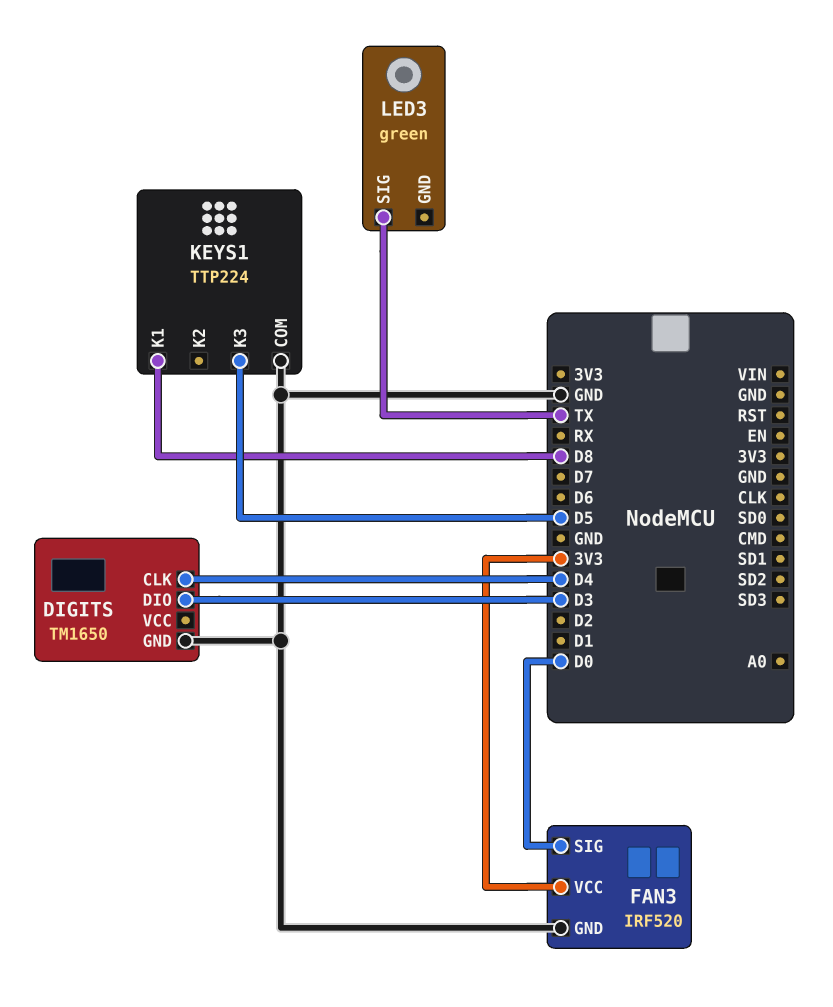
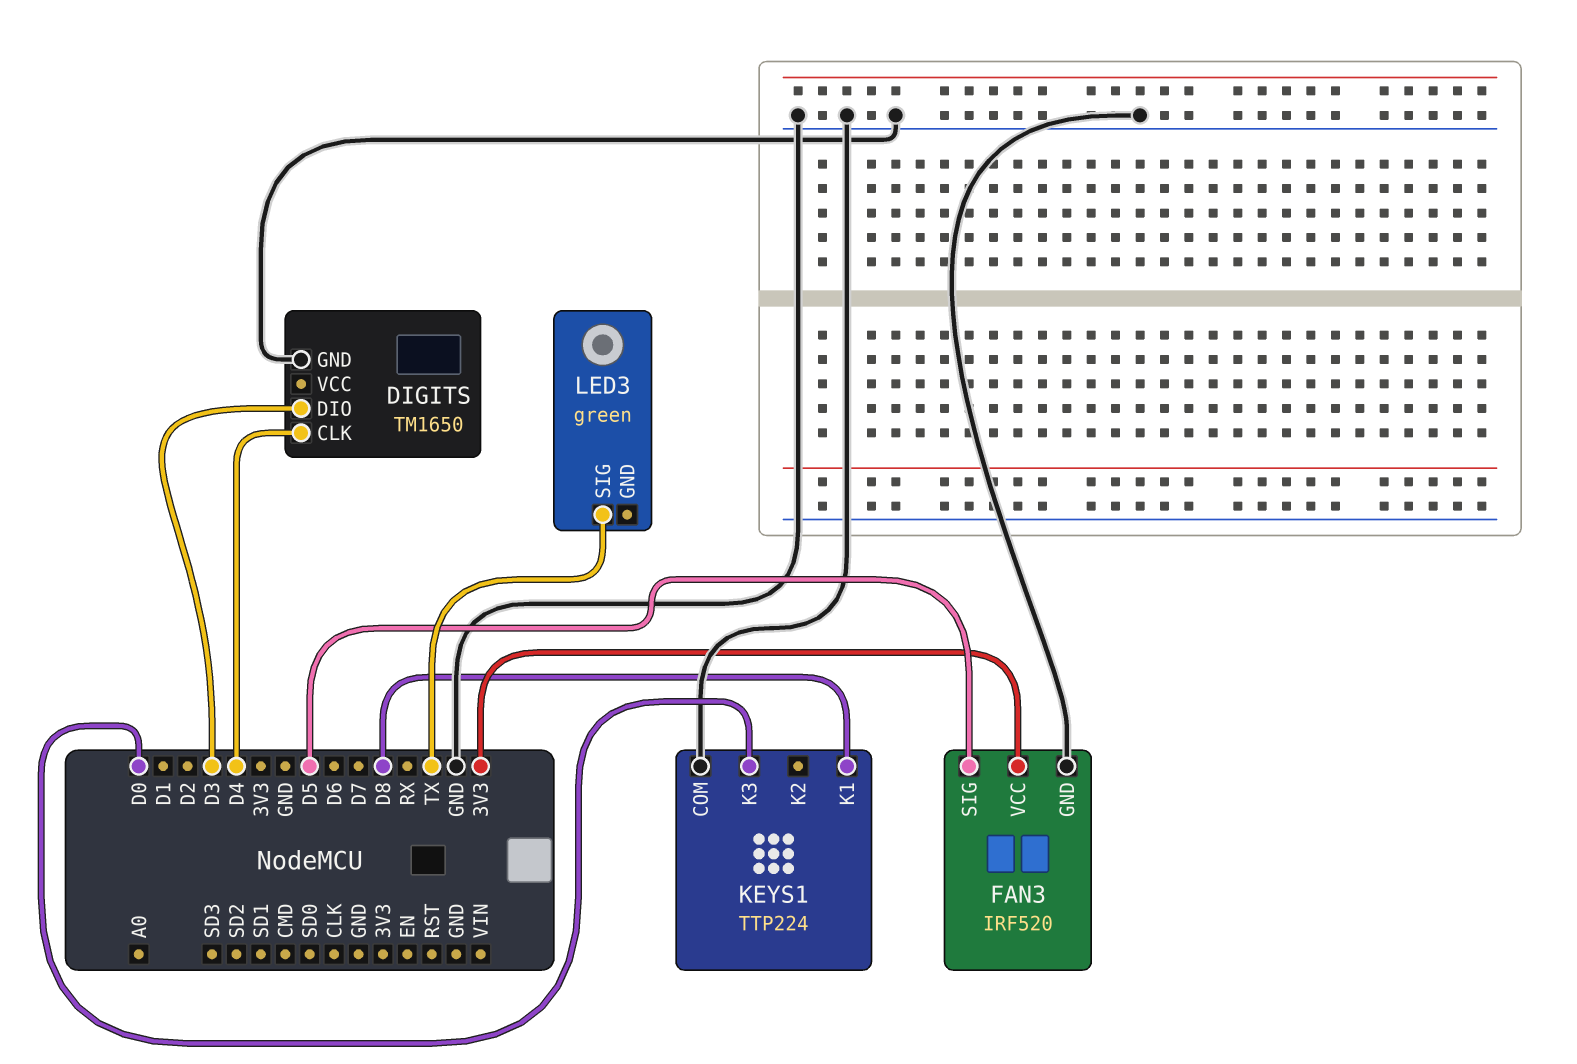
FAN3 pin SIG: D0 -> D5
KEYS1 pin K3: D5 -> D0

